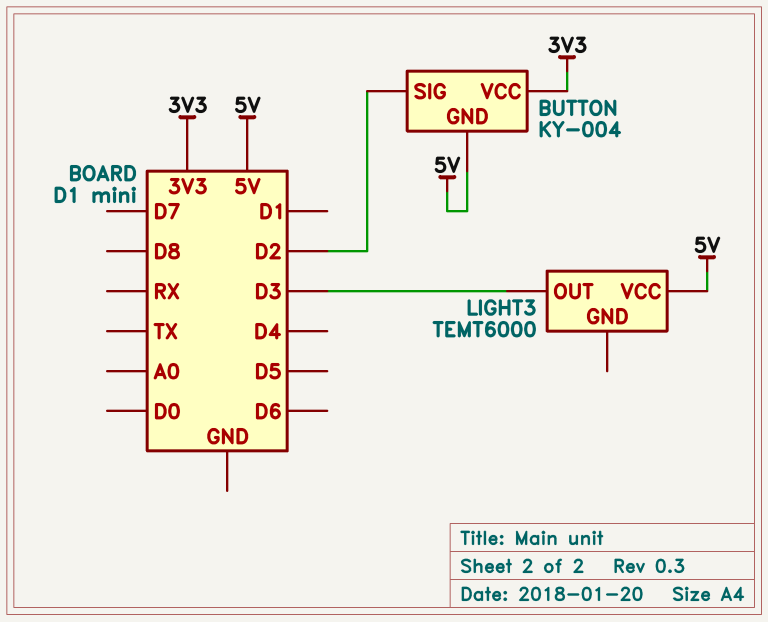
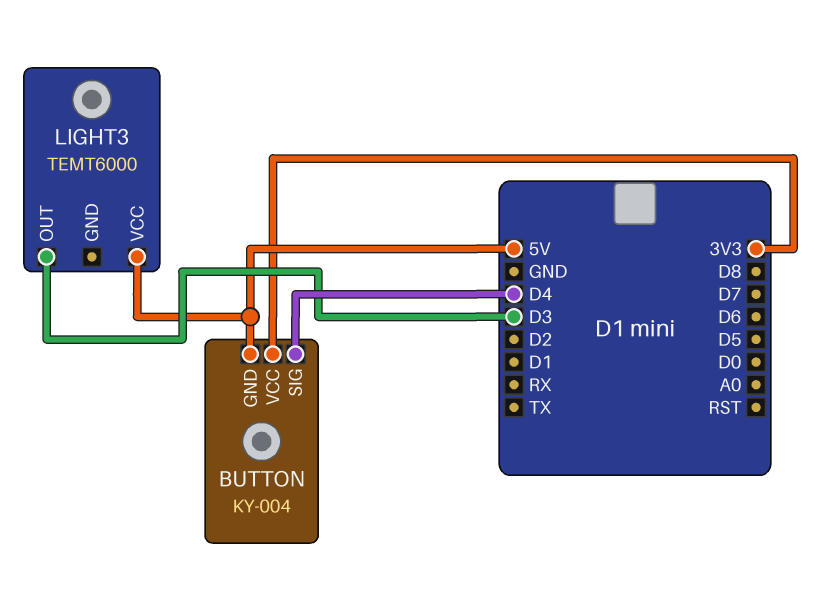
BUTTON pin SIG: D2 -> D4

